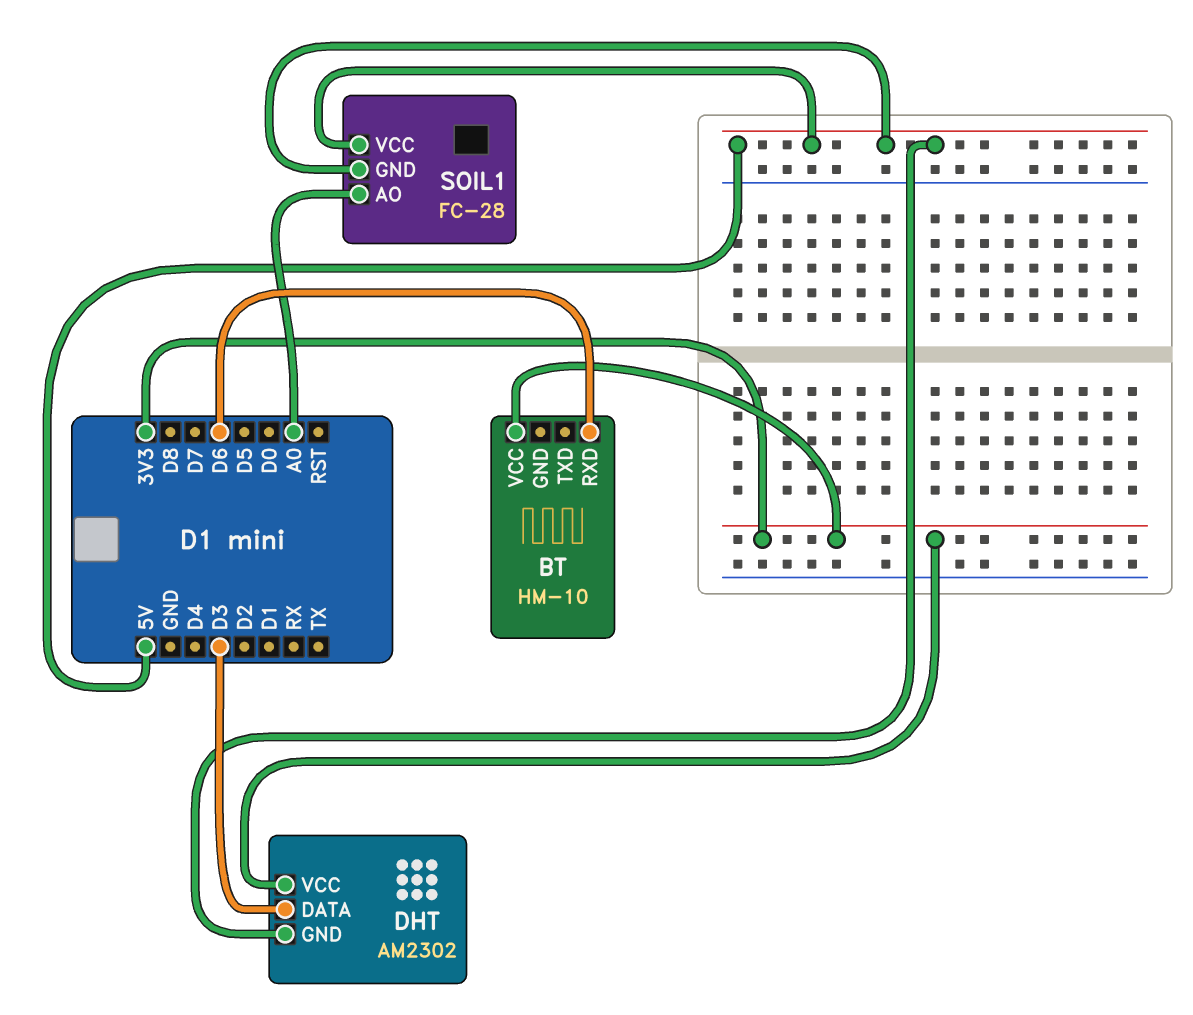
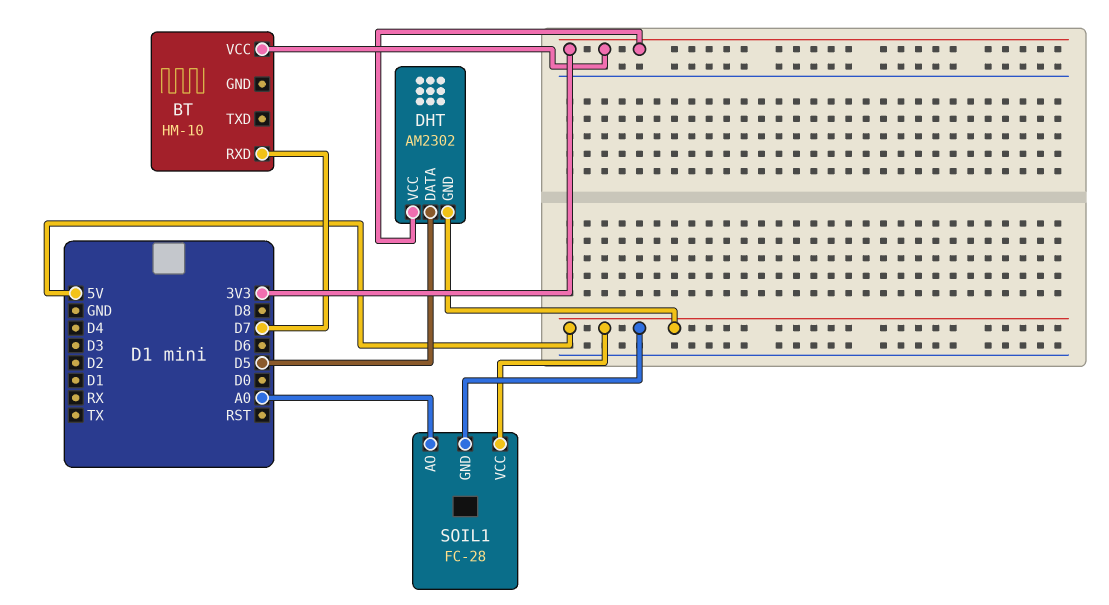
BT pin RXD: D6 -> D7
DHT pin DATA: D3 -> D5

